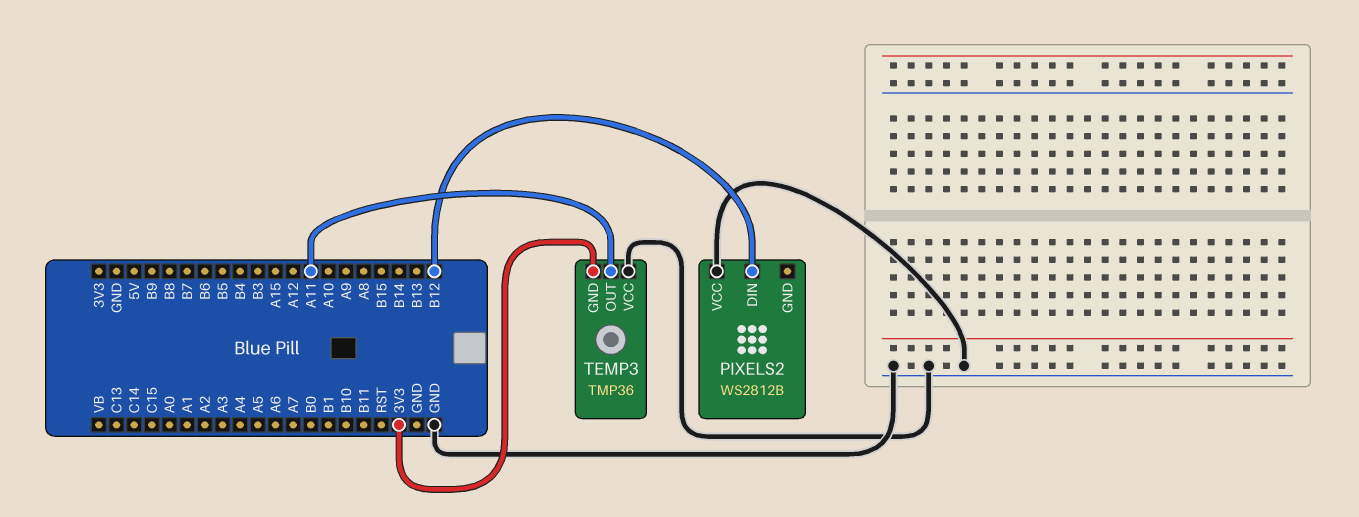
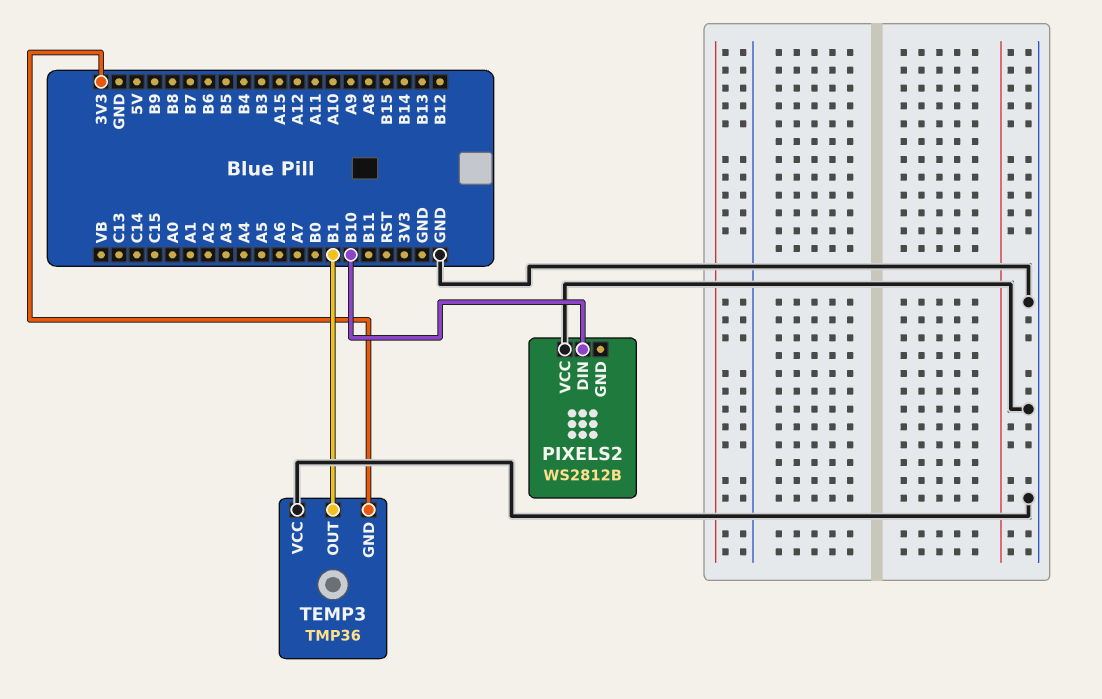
PIXELS2 pin DIN: B12 -> B10
TEMP3 pin OUT: A11 -> B1

